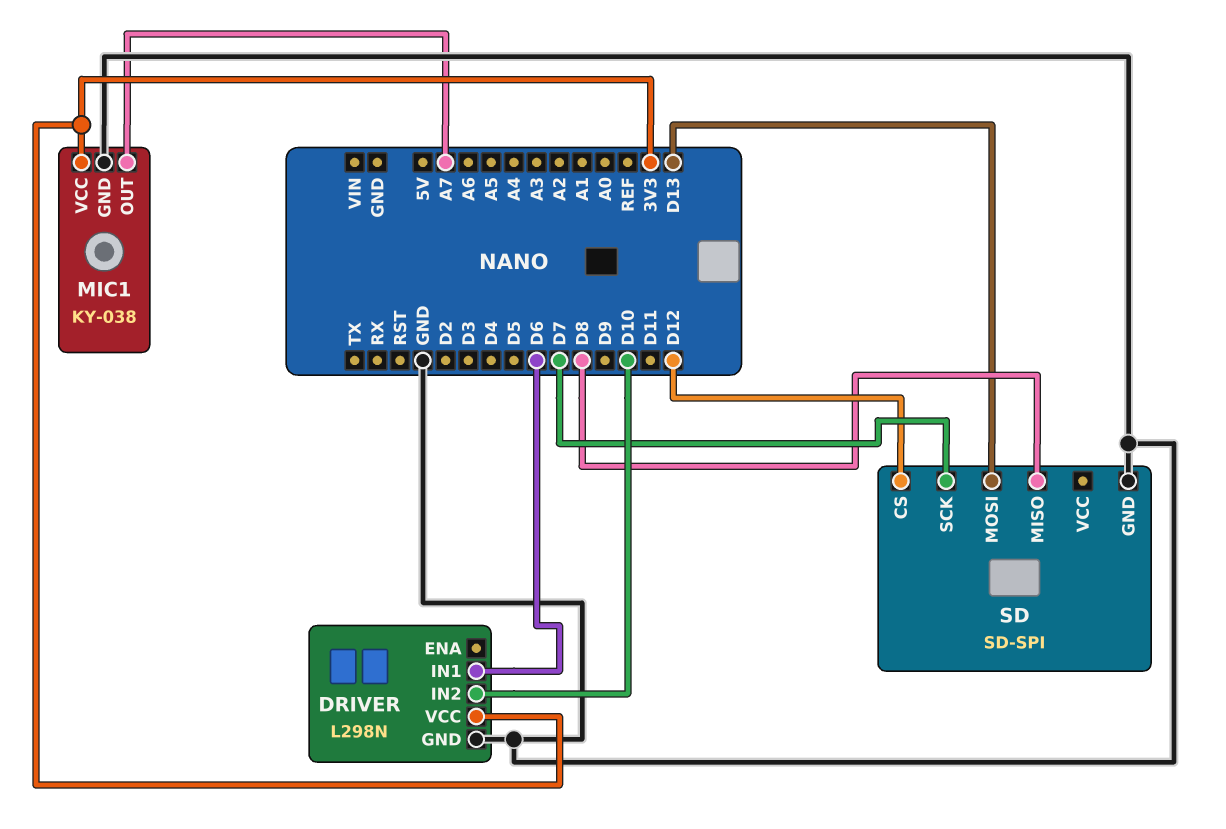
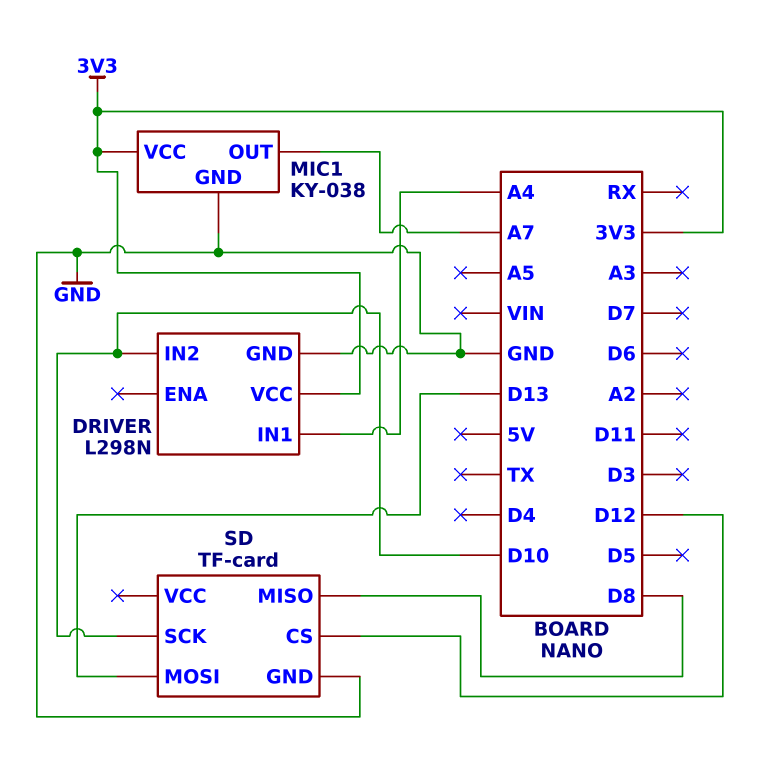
DRIVER pin IN1: D6 -> A4
SD: SD-SPI -> TF-card
SD pin SCK: D7 -> D10

